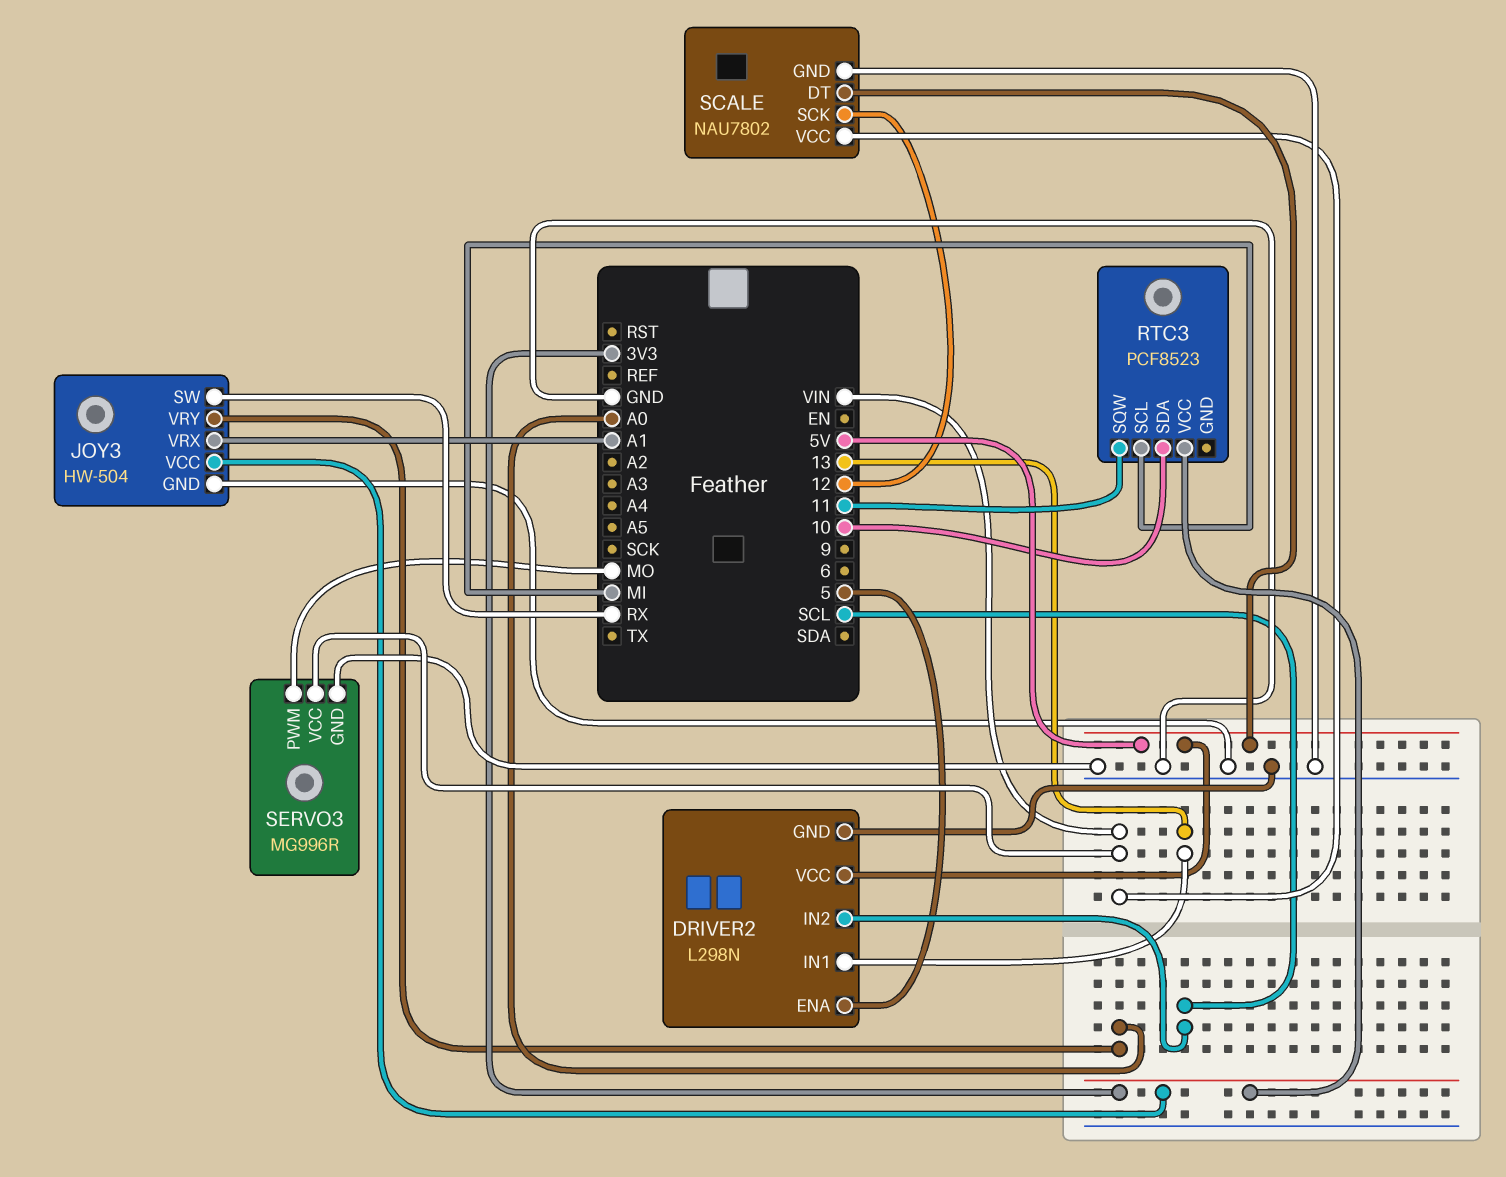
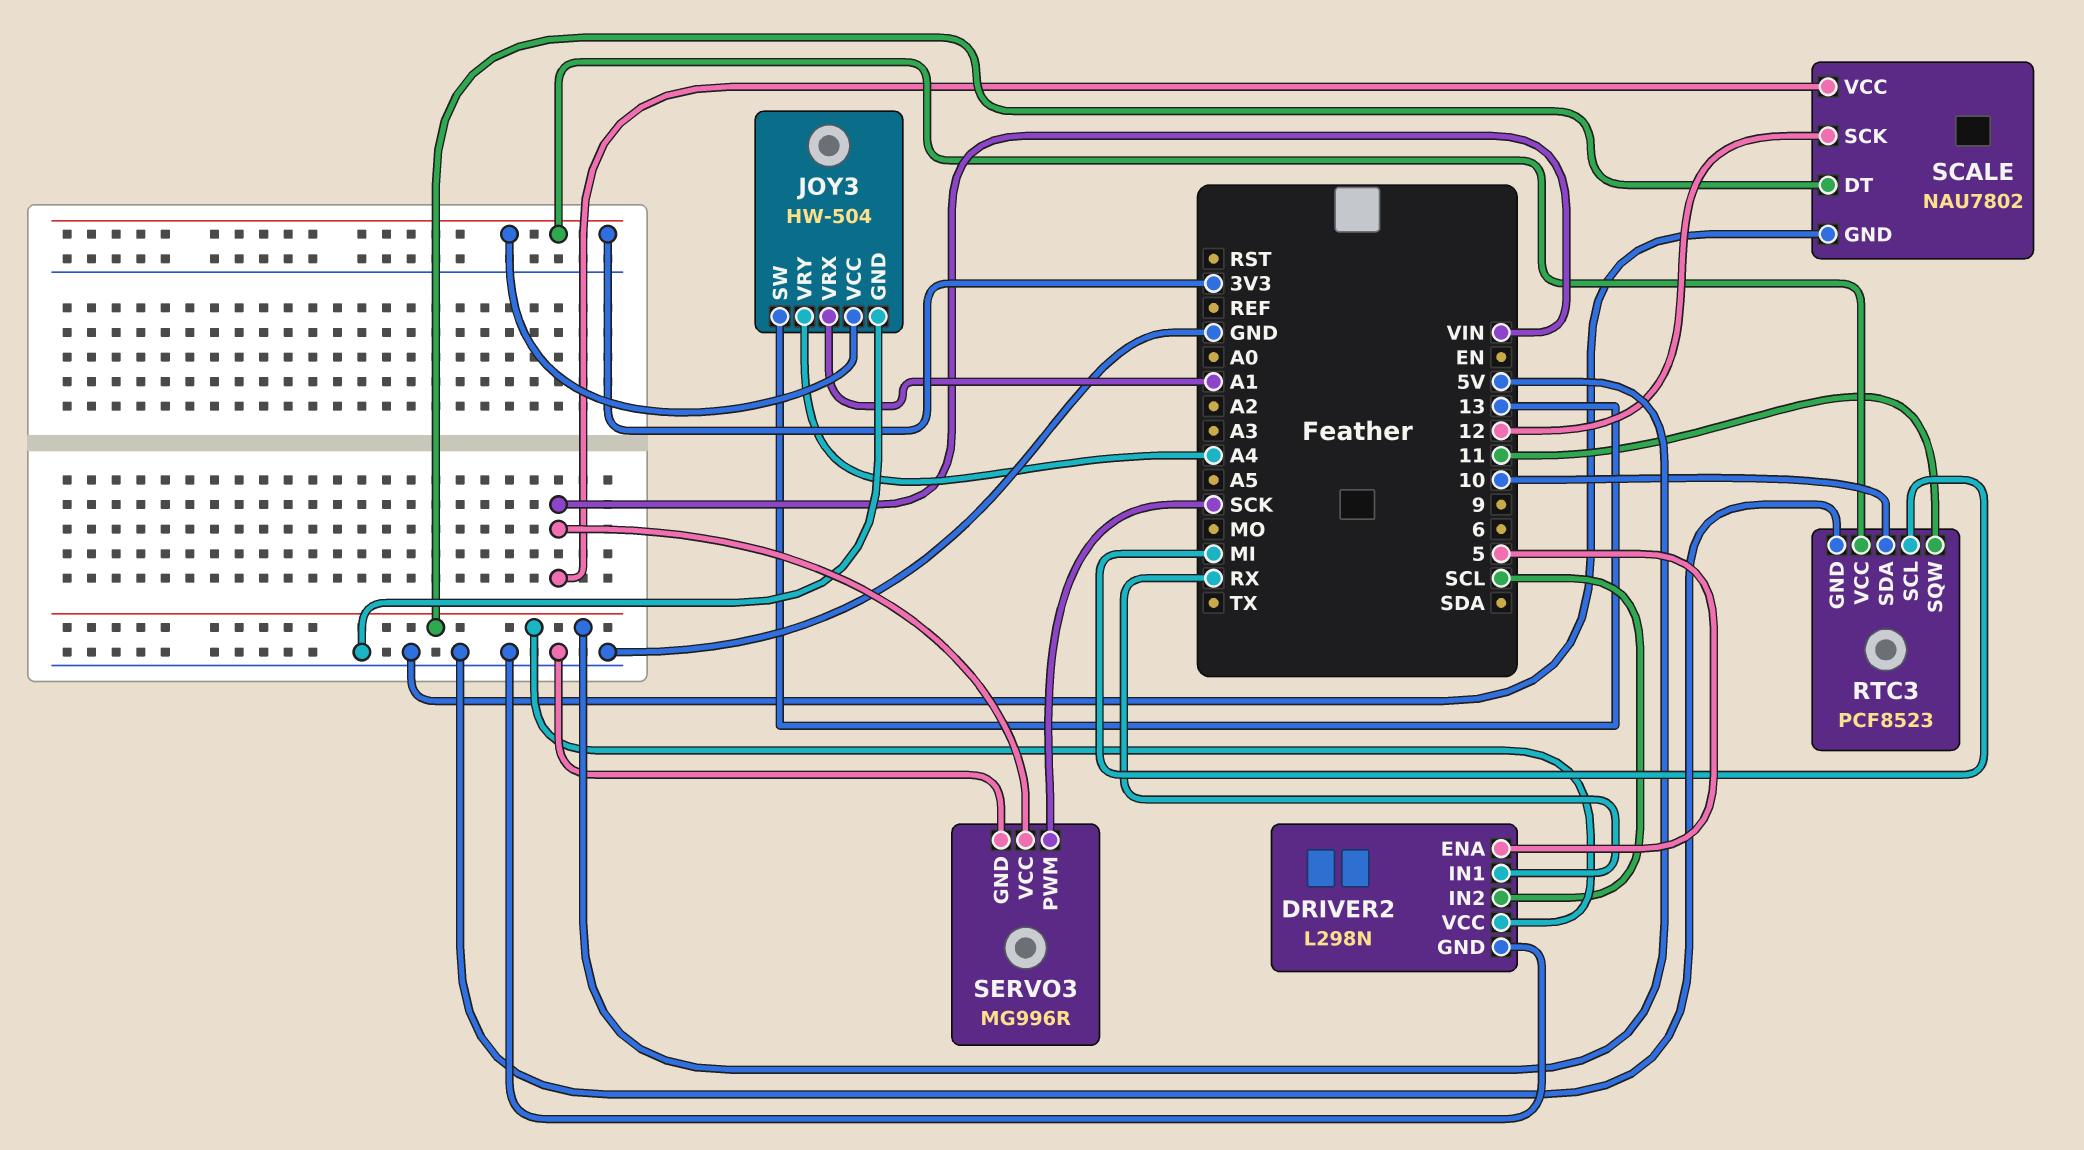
DRIVER2 pin IN1: 13 -> RX
JOY3 pin SW: RX -> 13
JOY3 pin VRY: A0 -> A4
RTC3 pin GND: none -> GND
SERVO3 pin PWM: MO -> SCK

